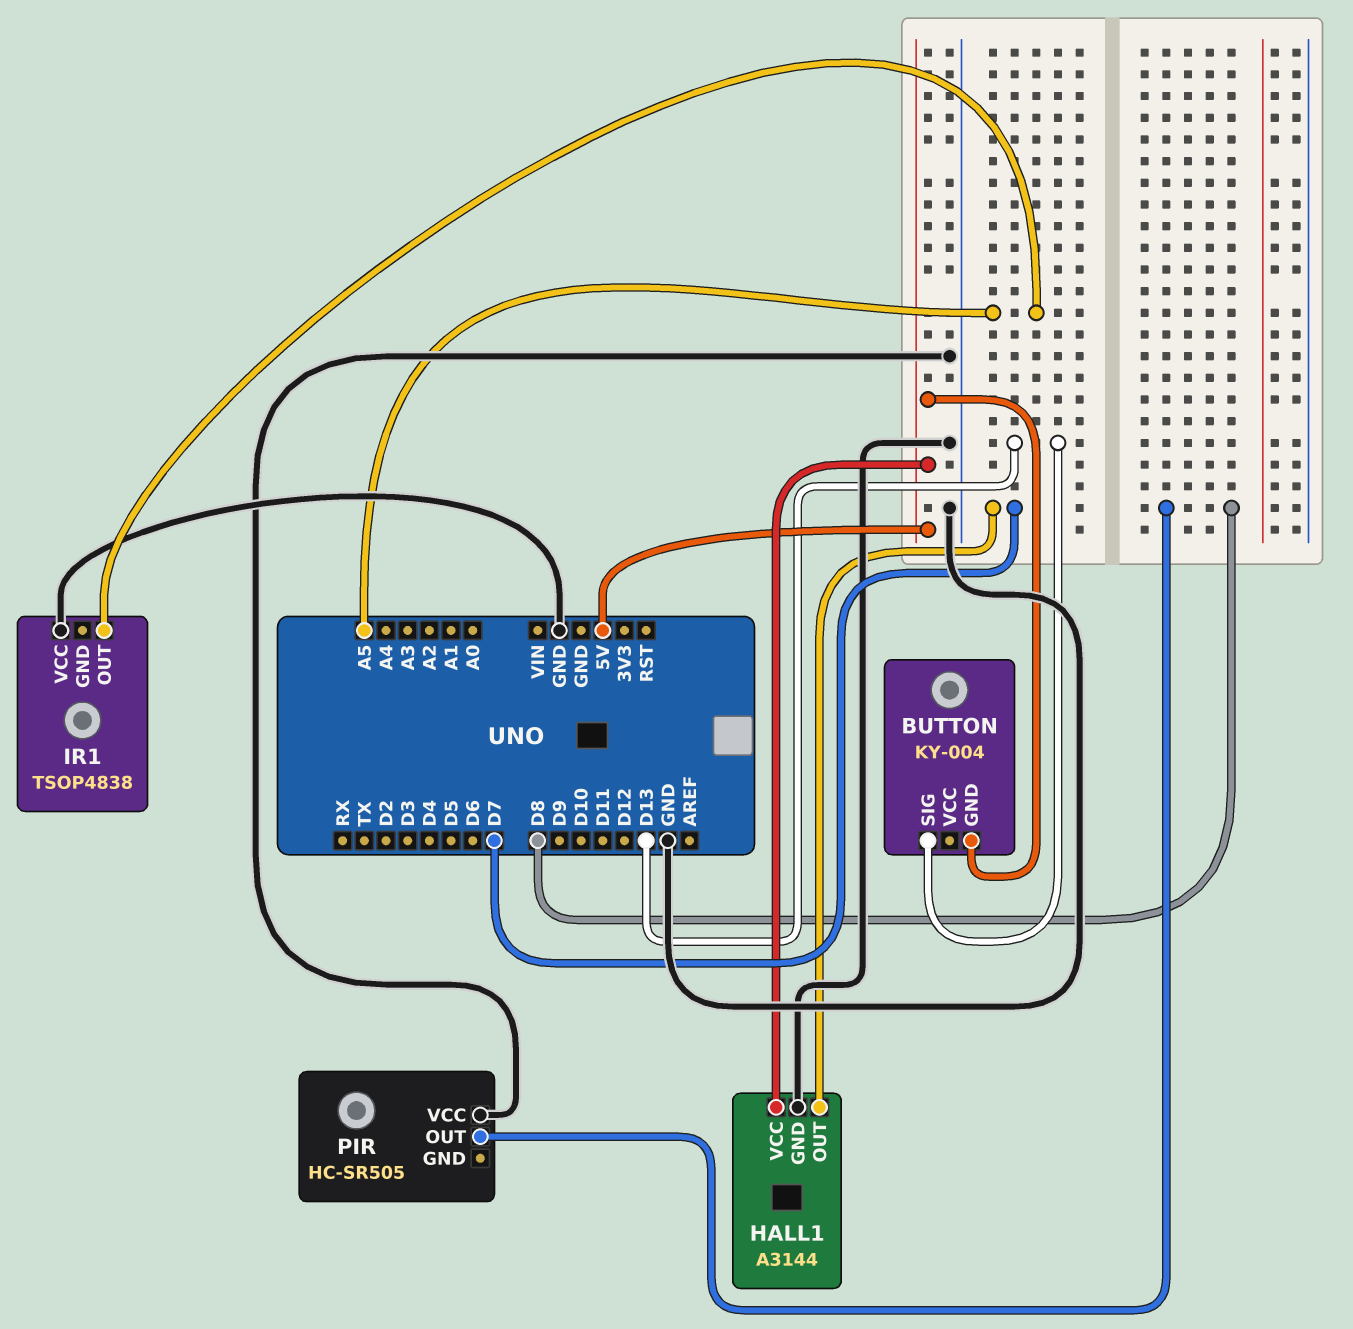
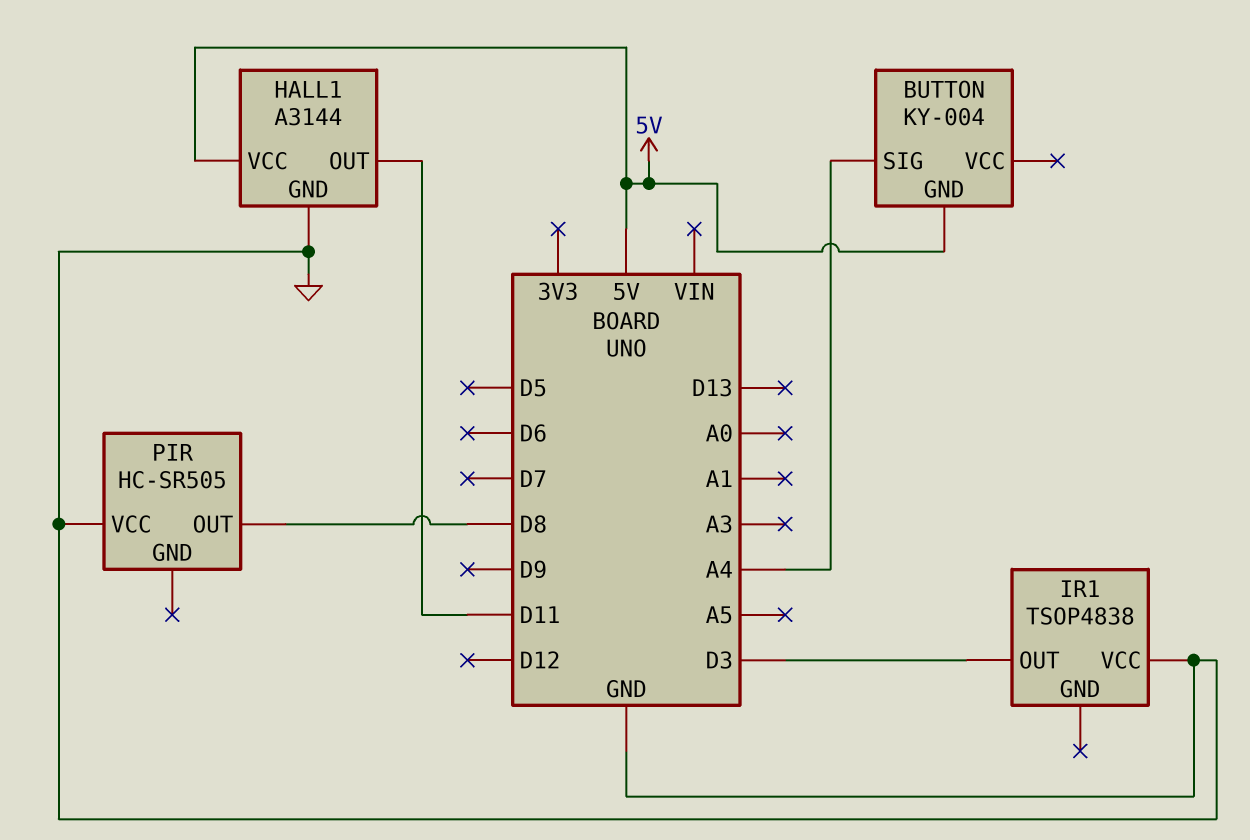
BUTTON pin SIG: D13 -> A4
HALL1 pin OUT: D7 -> D11
IR1 pin OUT: A5 -> D3

